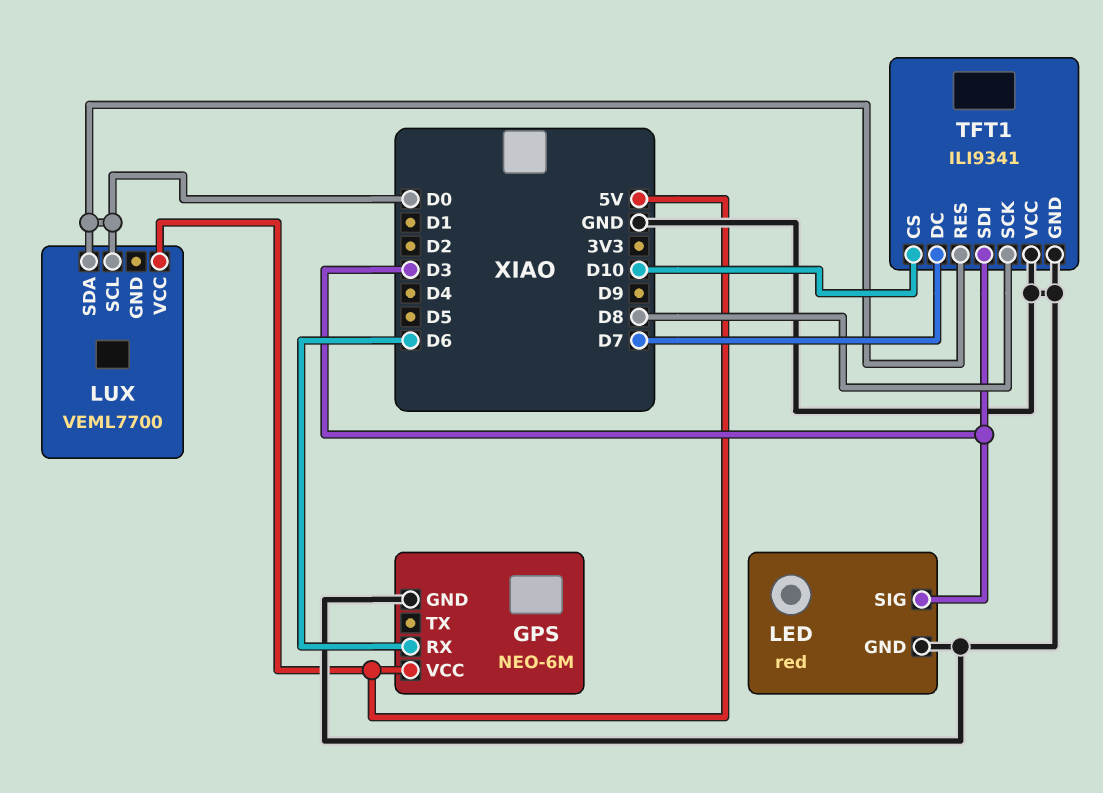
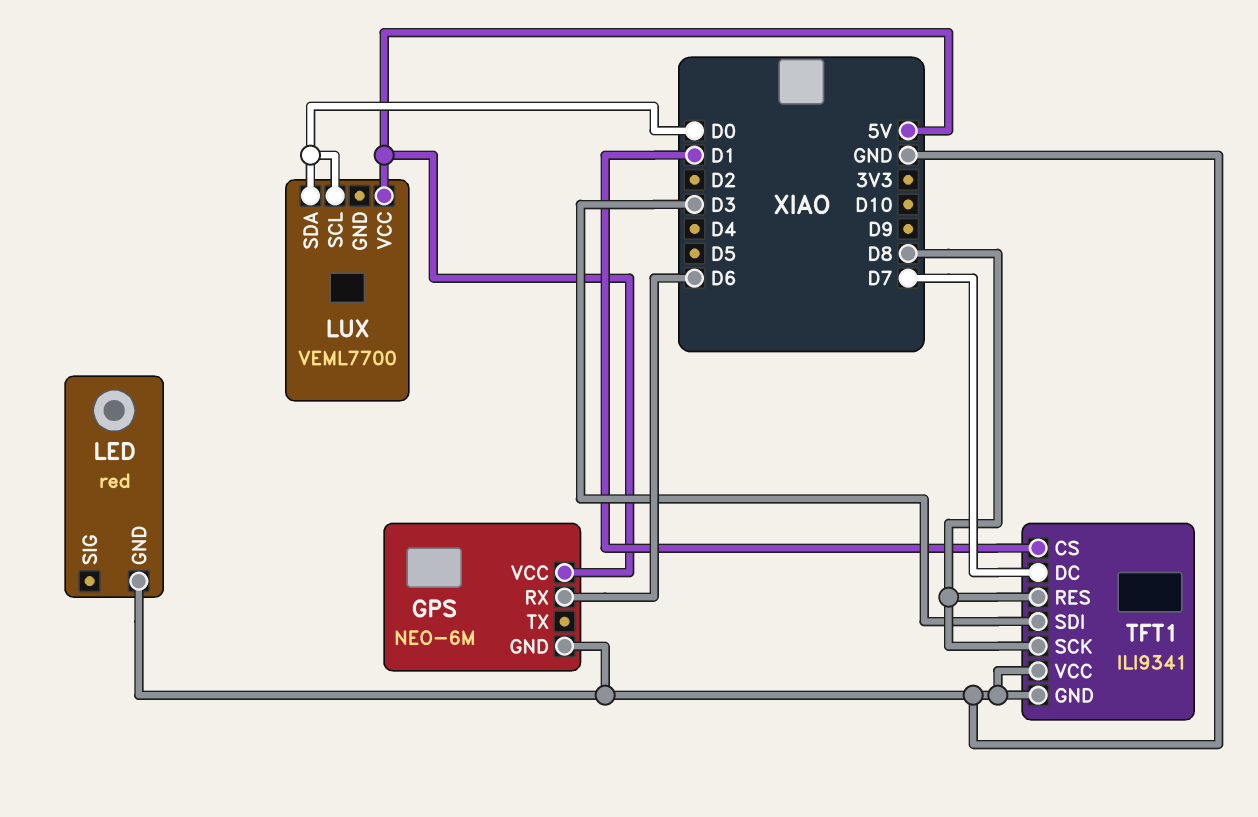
LED pin SIG: D3 -> none
TFT1 pin CS: D10 -> D1
TFT1 pin RES: D0 -> D8

